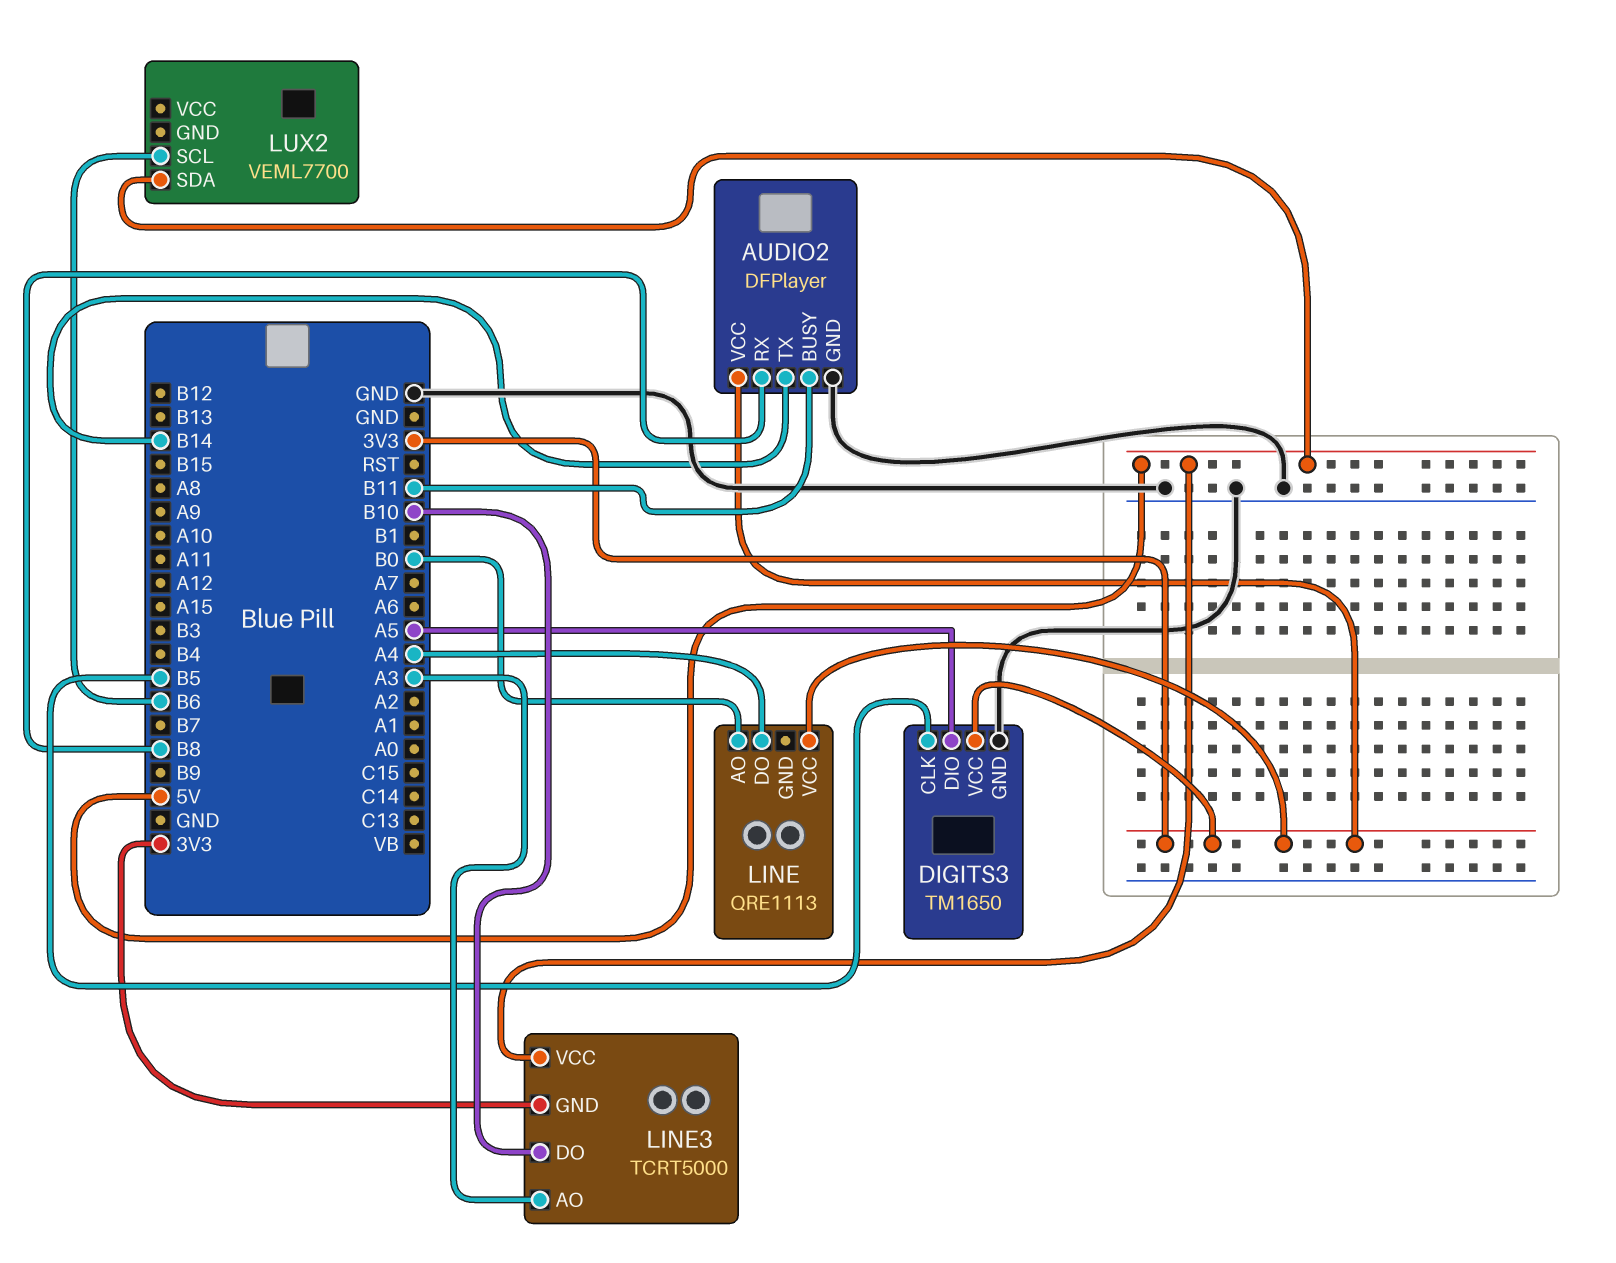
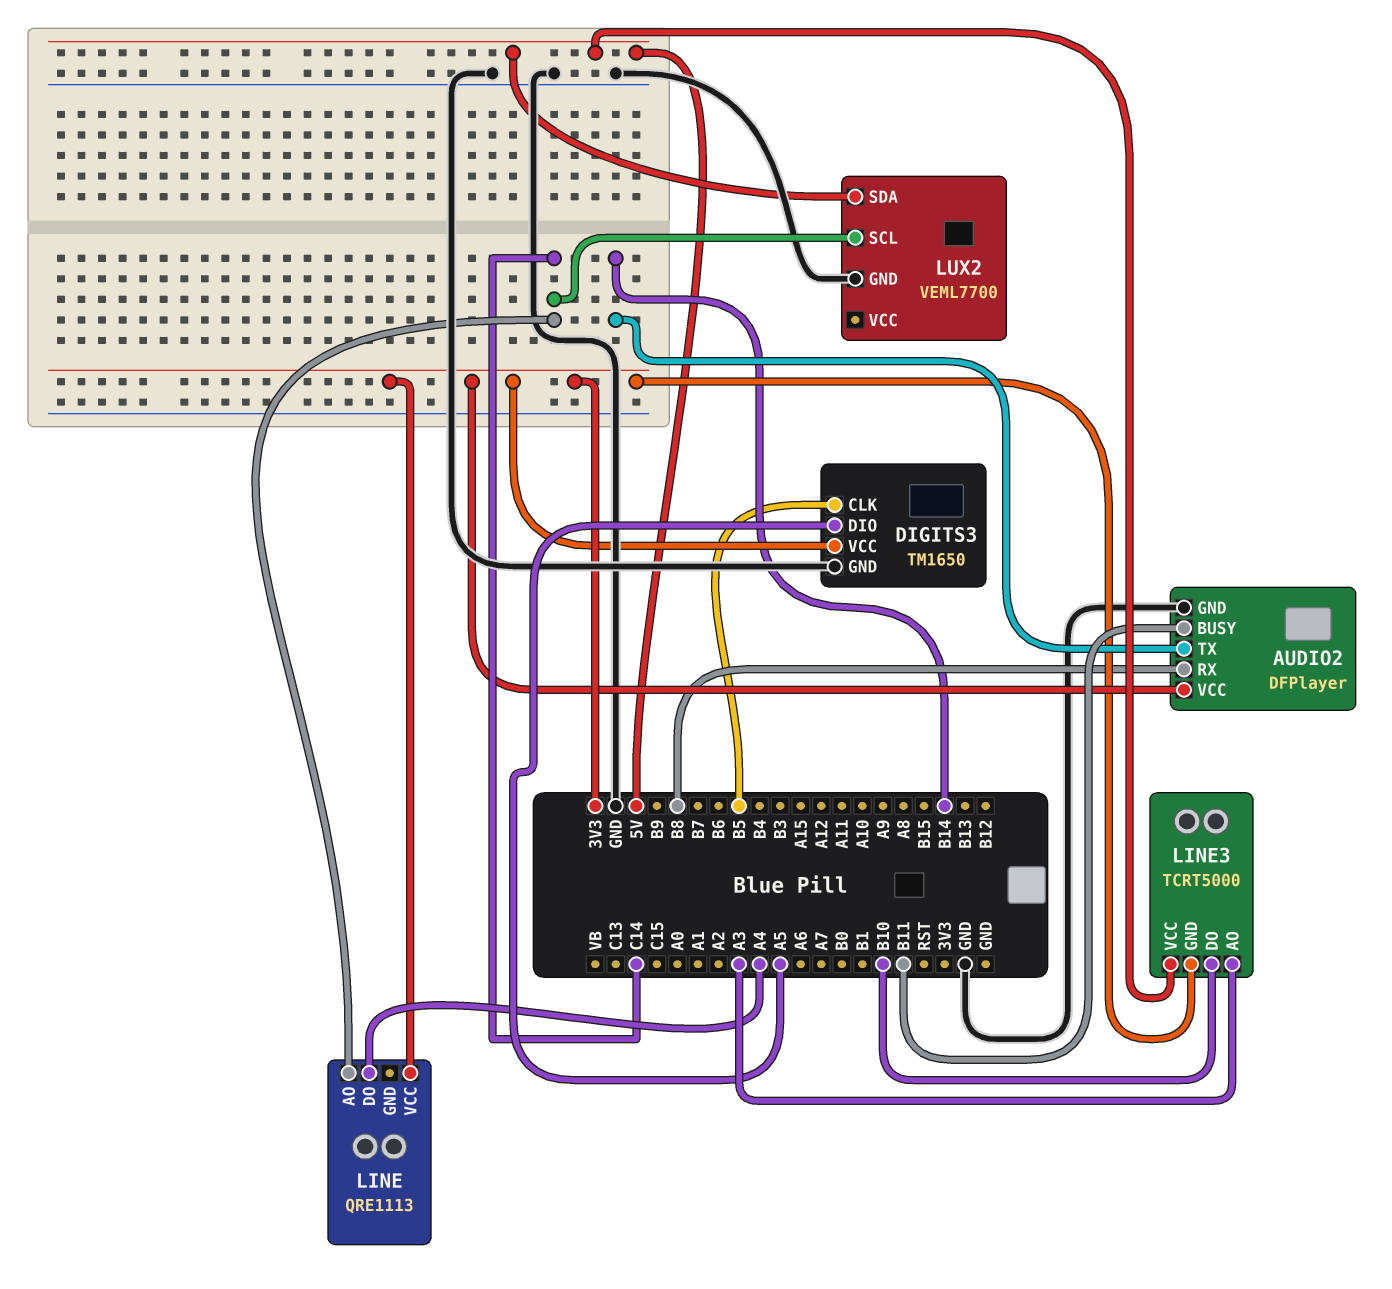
LINE pin AO: B0 -> C14
LUX2 pin GND: none -> GND
LUX2 pin SCL: B6 -> C14

